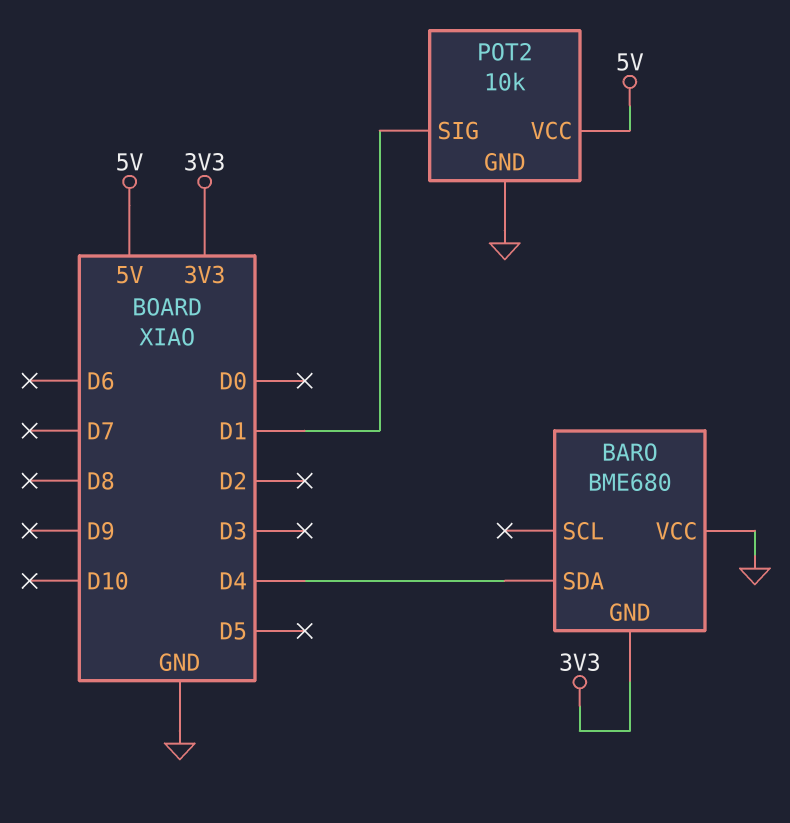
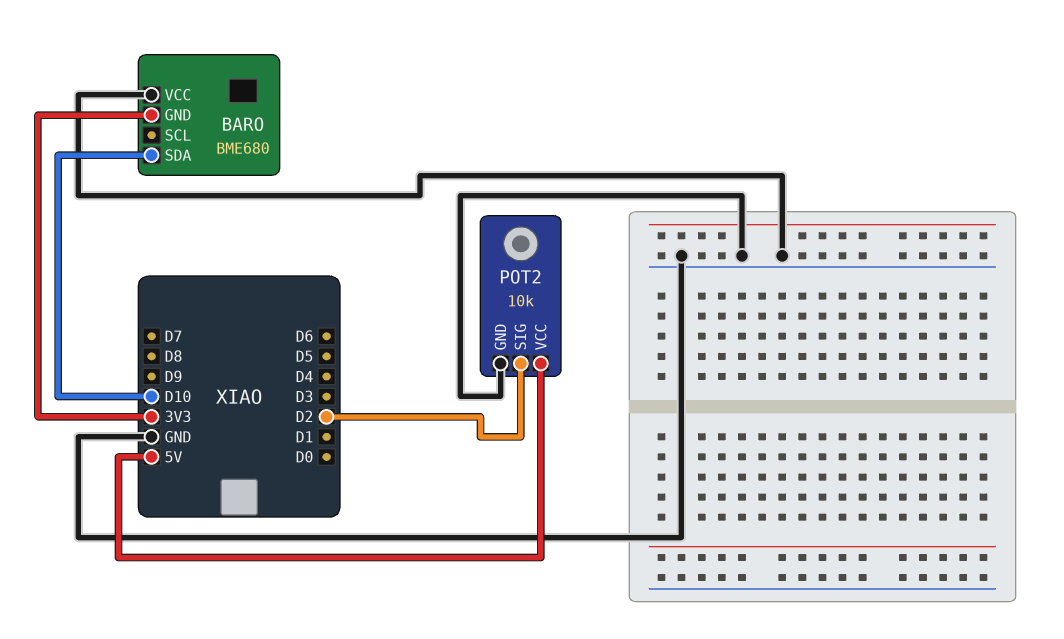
BARO pin SDA: D4 -> D10
POT2 pin SIG: D1 -> D2

